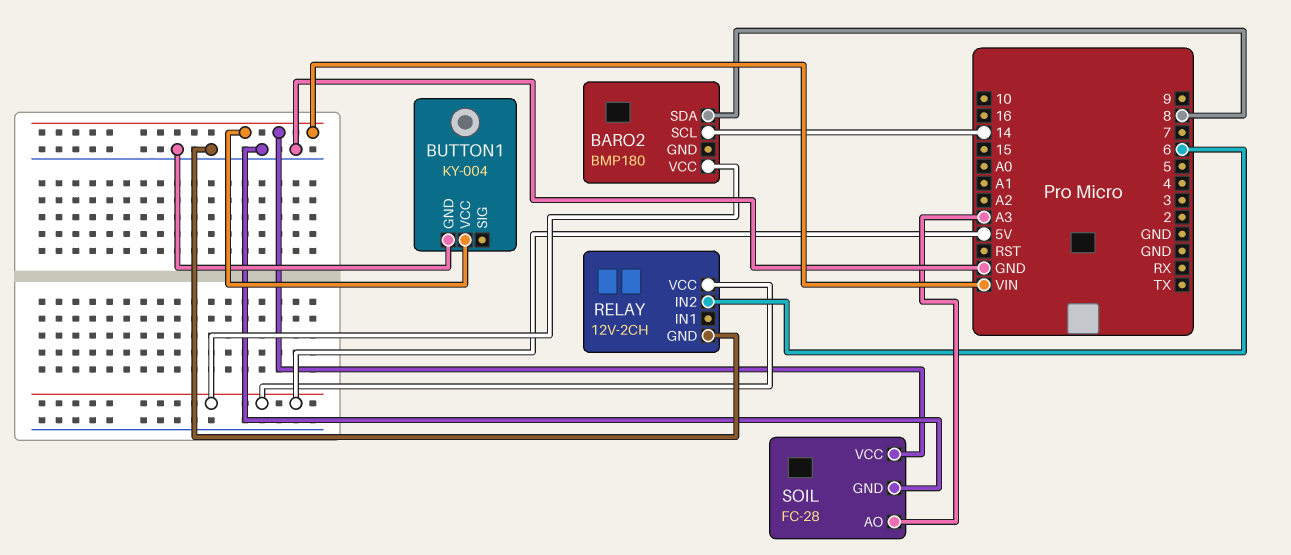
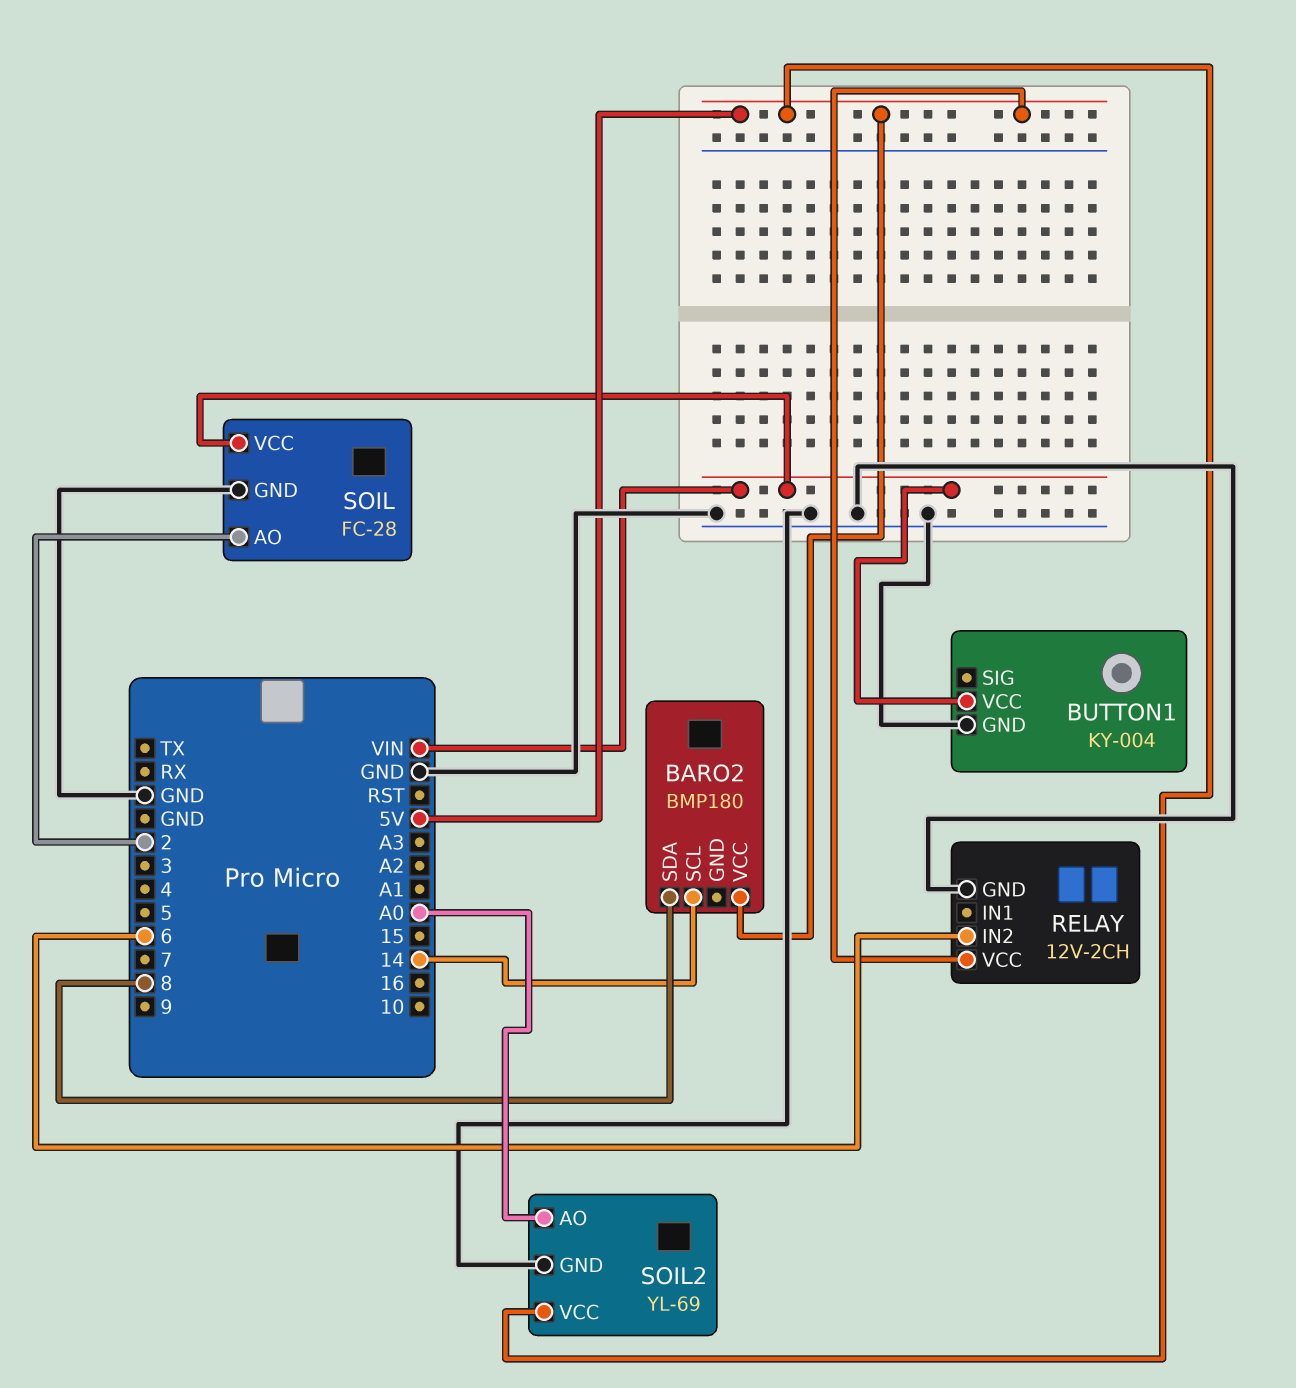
SOIL pin AO: A3 -> 2
SOIL2: none -> YL-69
SOIL2 pin AO: none -> A0
SOIL2 pin GND: none -> GND
SOIL2 pin VCC: none -> 5V

